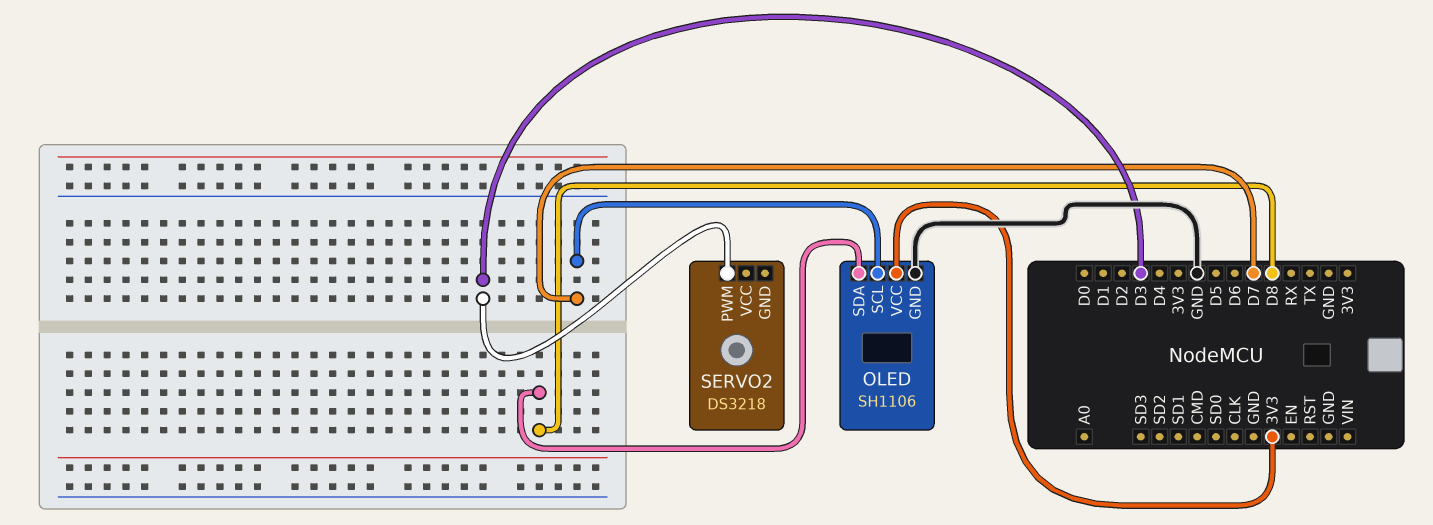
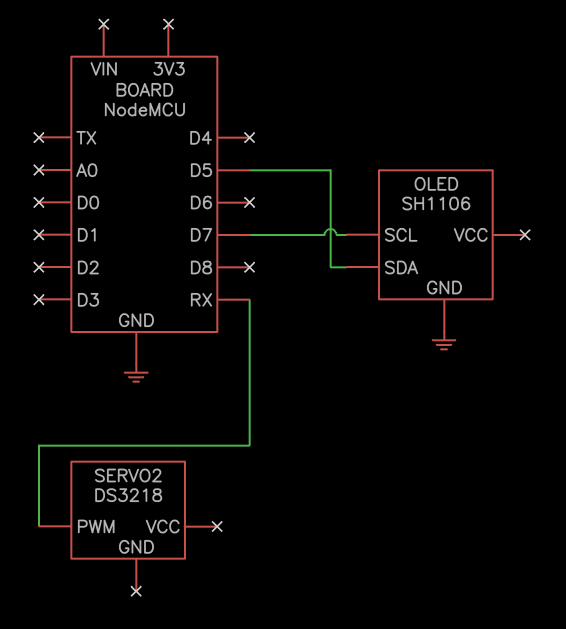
OLED pin SDA: D8 -> D5
OLED pin VCC: 3V3 -> none
SERVO2 pin PWM: D3 -> RX

